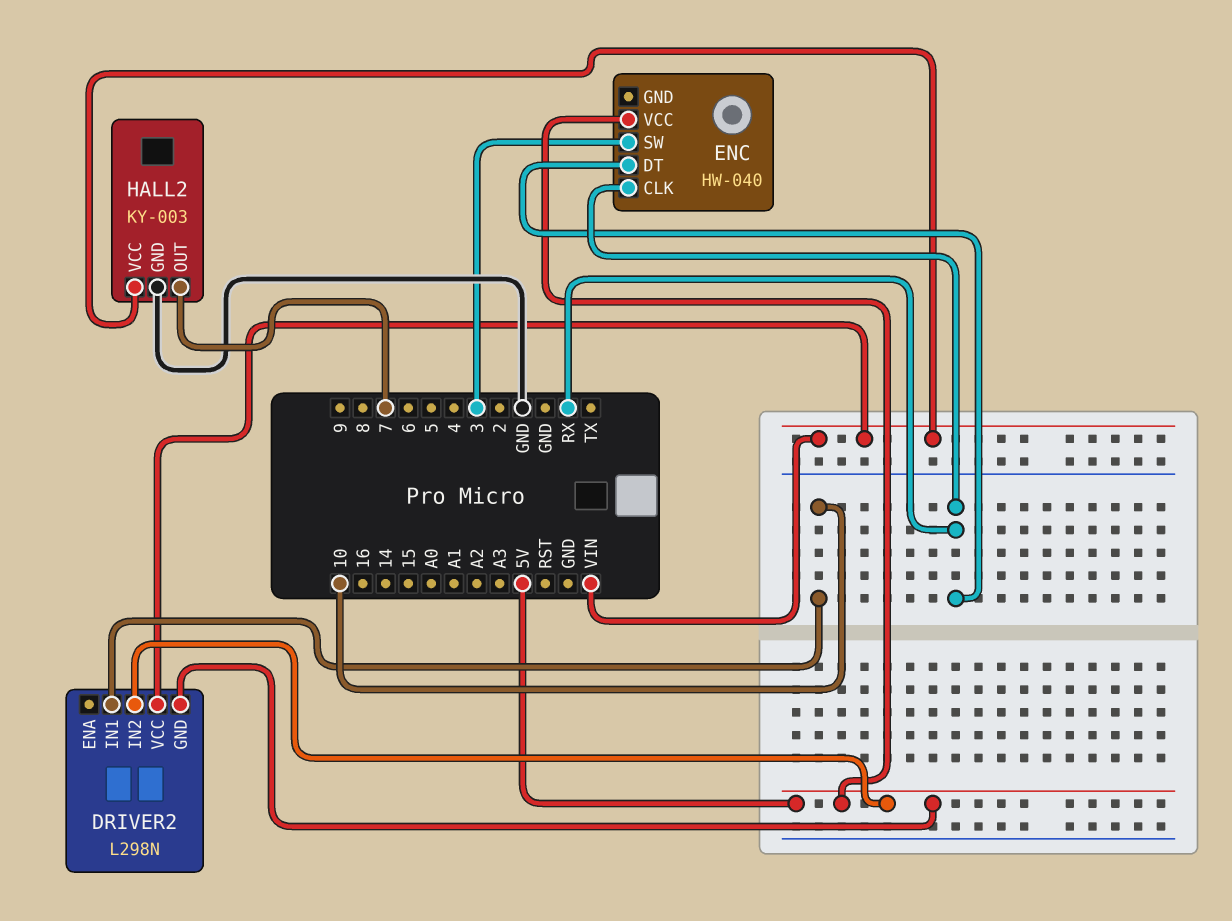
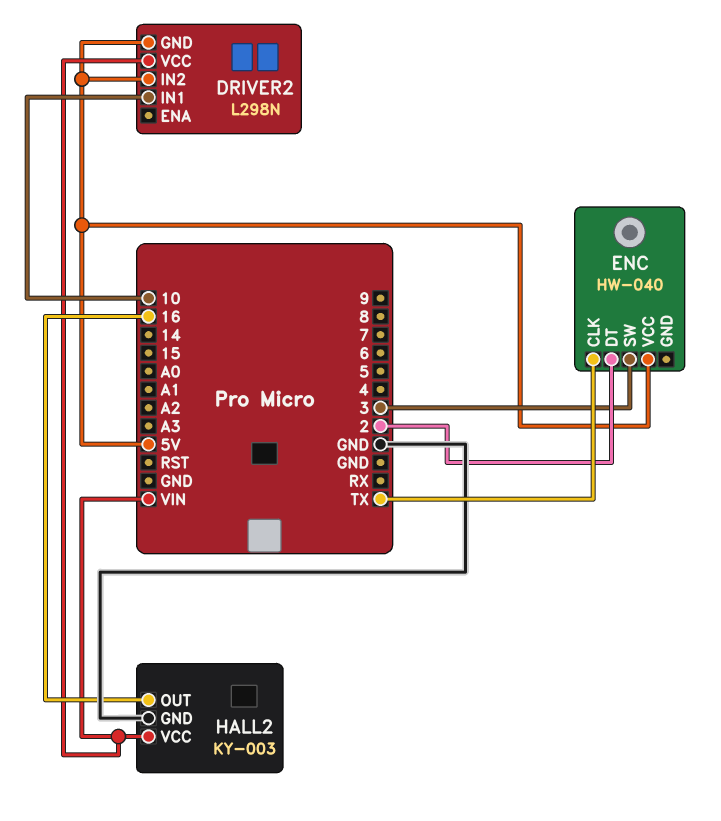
ENC pin CLK: RX -> TX
ENC pin DT: RX -> 2
HALL2 pin OUT: 7 -> 16

